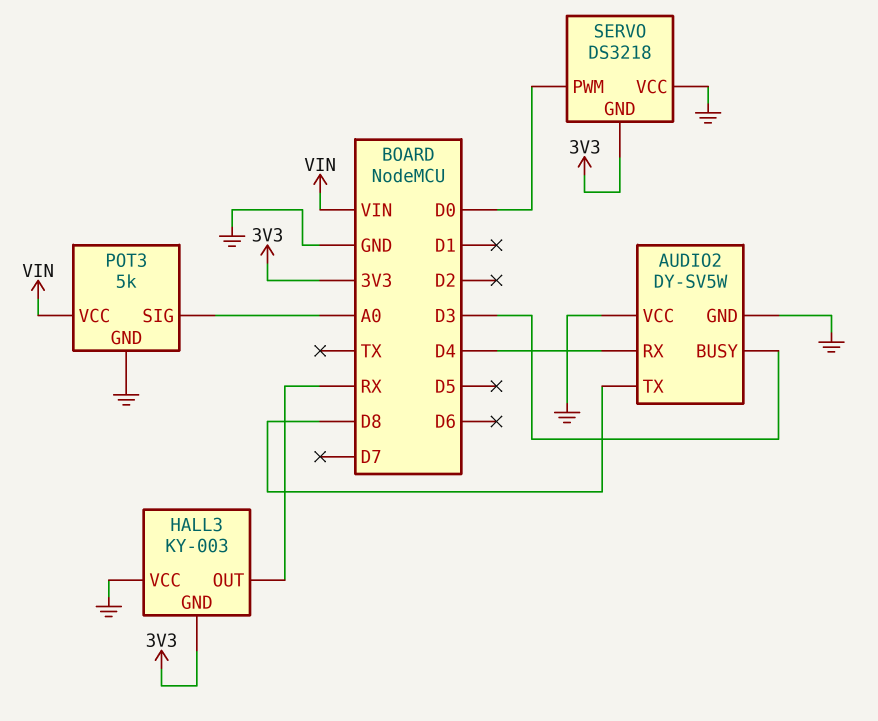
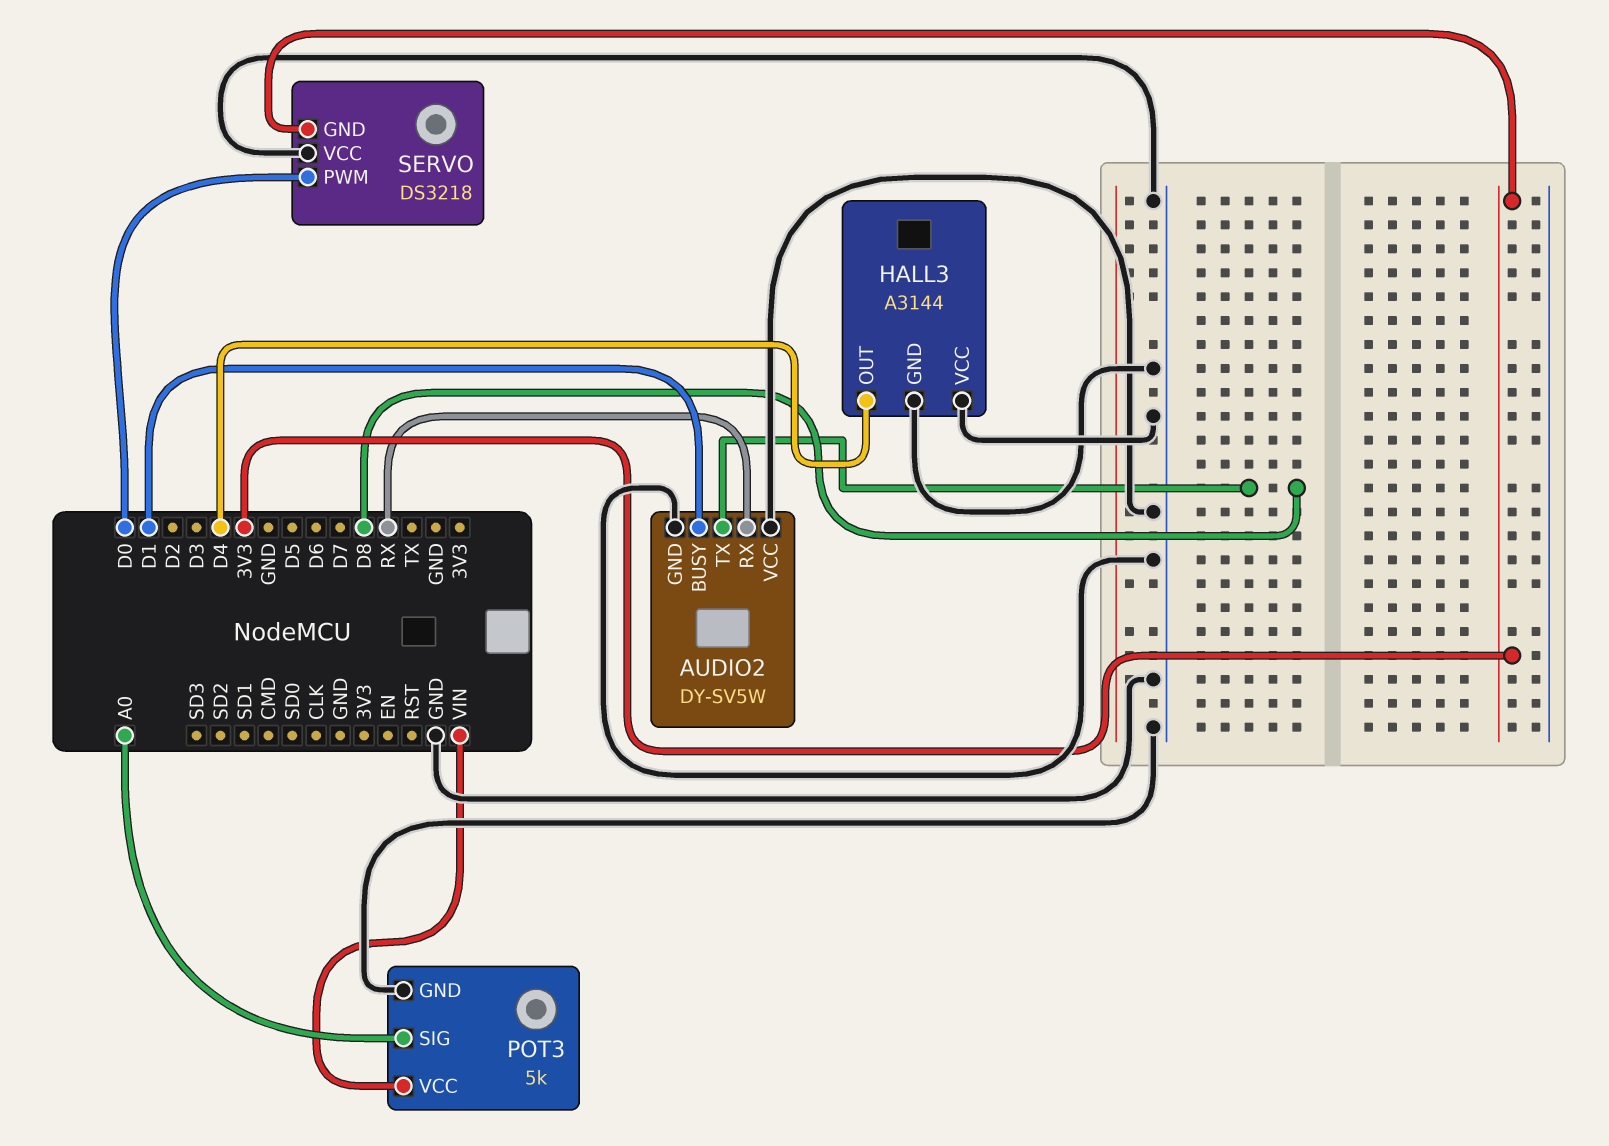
AUDIO2 pin BUSY: D3 -> D1
AUDIO2 pin RX: D4 -> RX
HALL3: KY-003 -> A3144
HALL3 pin GND: 3V3 -> GND
HALL3 pin OUT: RX -> D4

